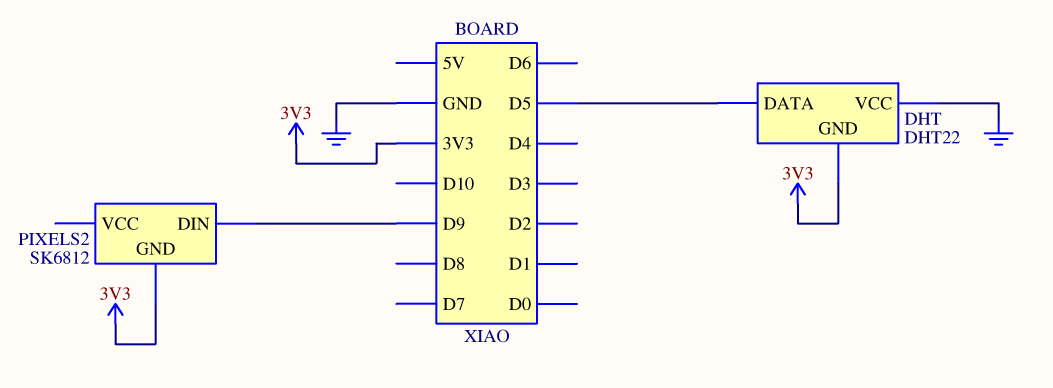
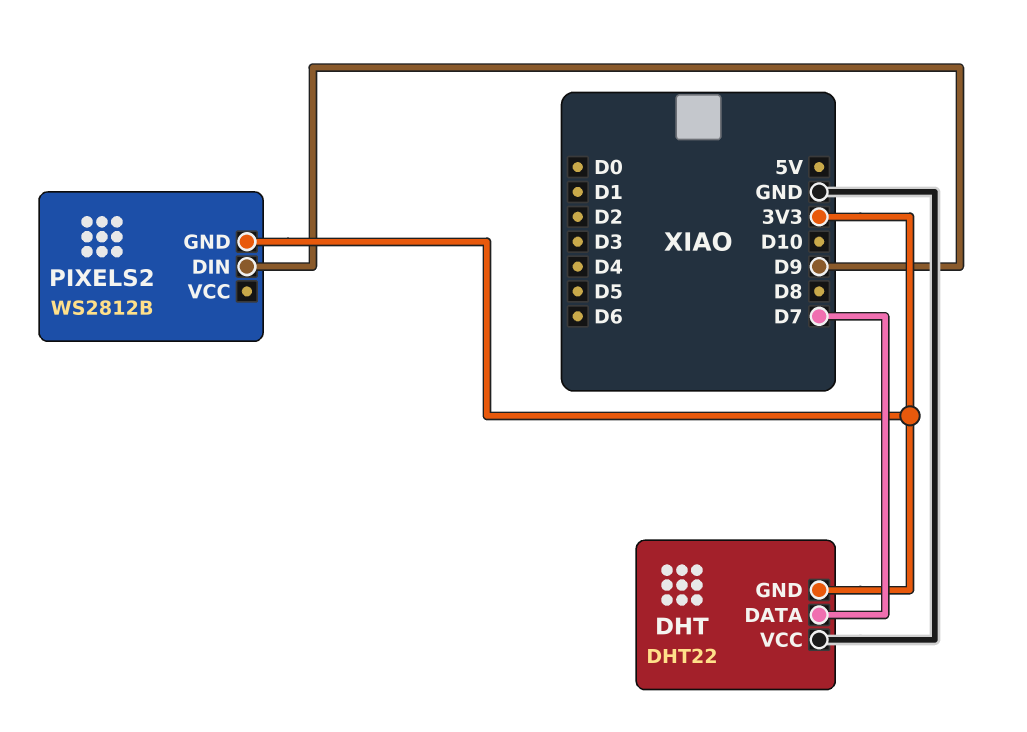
DHT pin DATA: D5 -> D7
PIXELS2: SK6812 -> WS2812B

